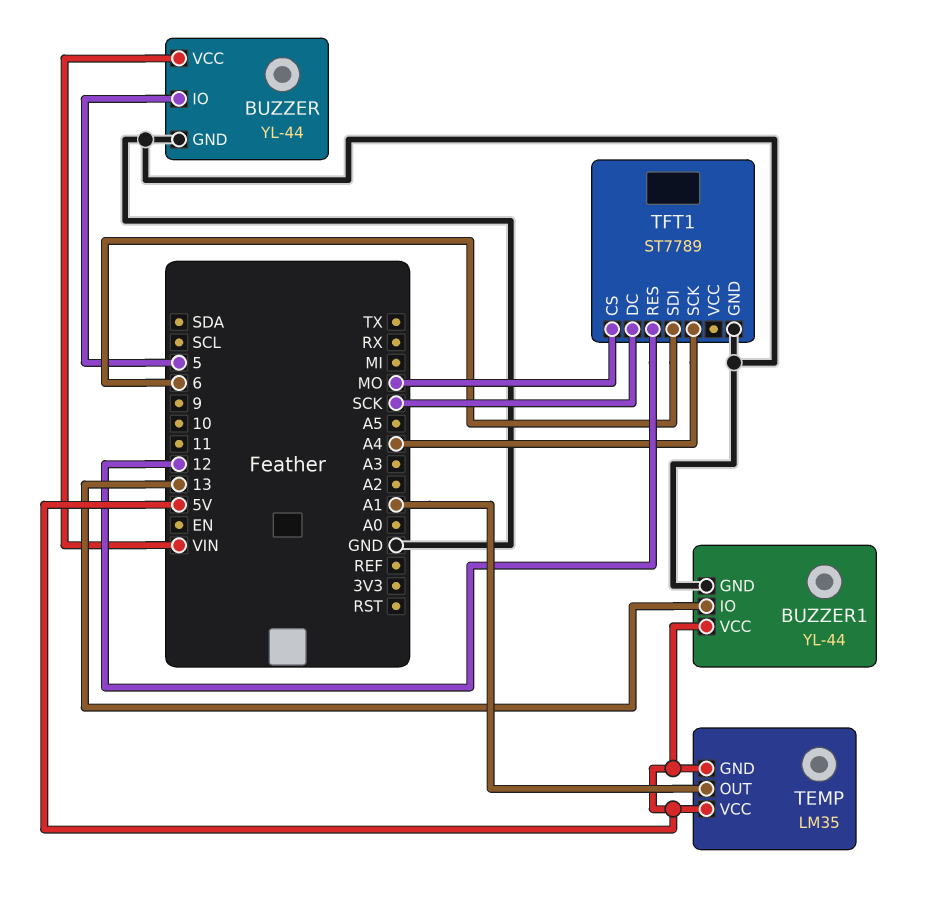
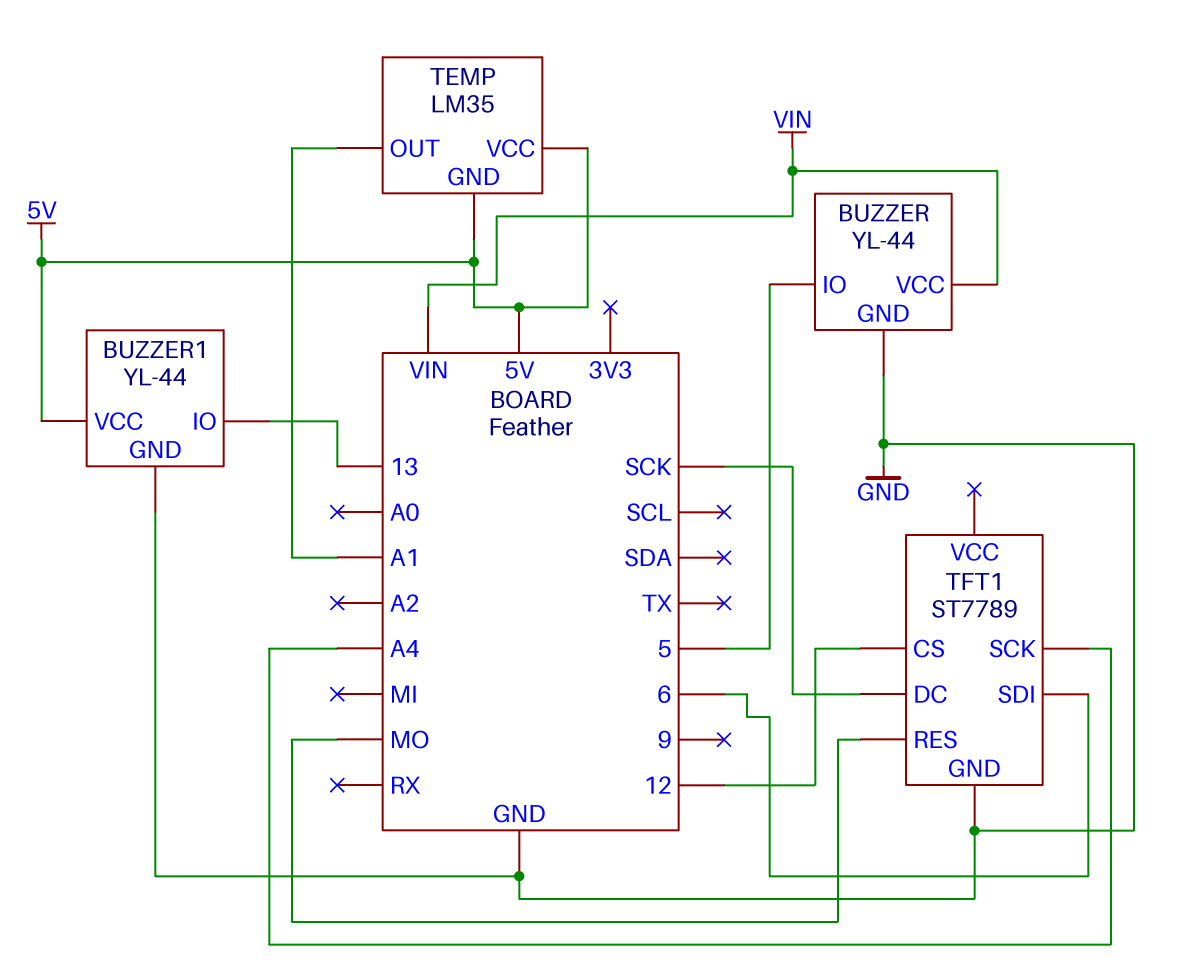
TFT1 pin CS: MO -> 12
TFT1 pin RES: 12 -> MO

